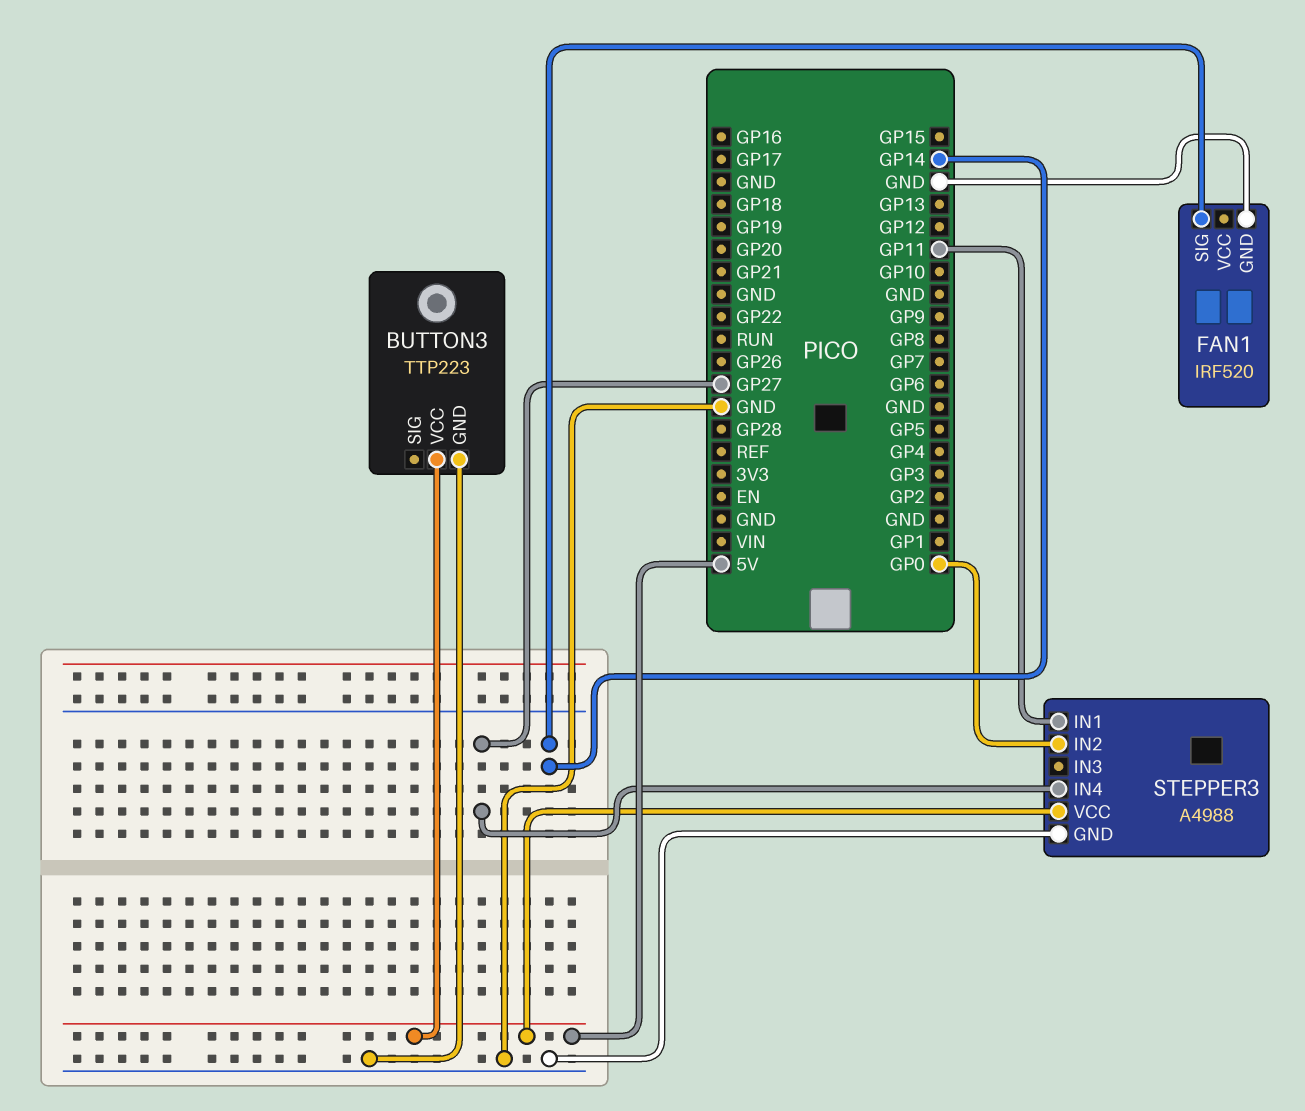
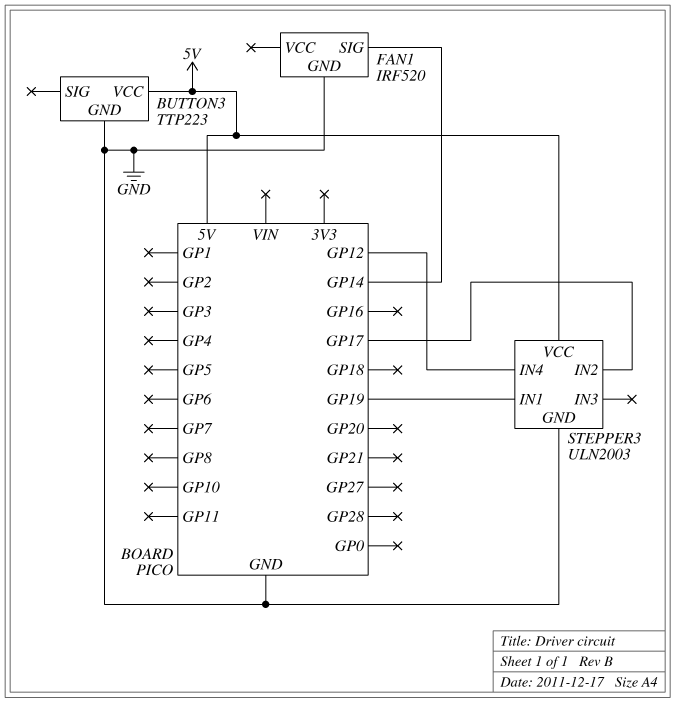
STEPPER3: A4988 -> ULN2003
STEPPER3 pin IN1: GP11 -> GP19
STEPPER3 pin IN2: GP0 -> GP17
STEPPER3 pin IN4: GP27 -> GP12

